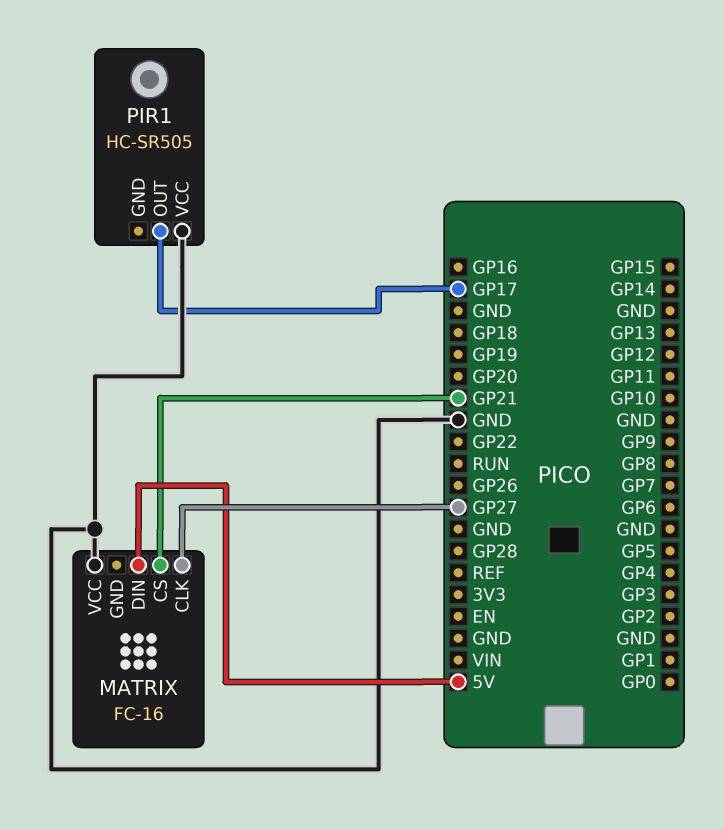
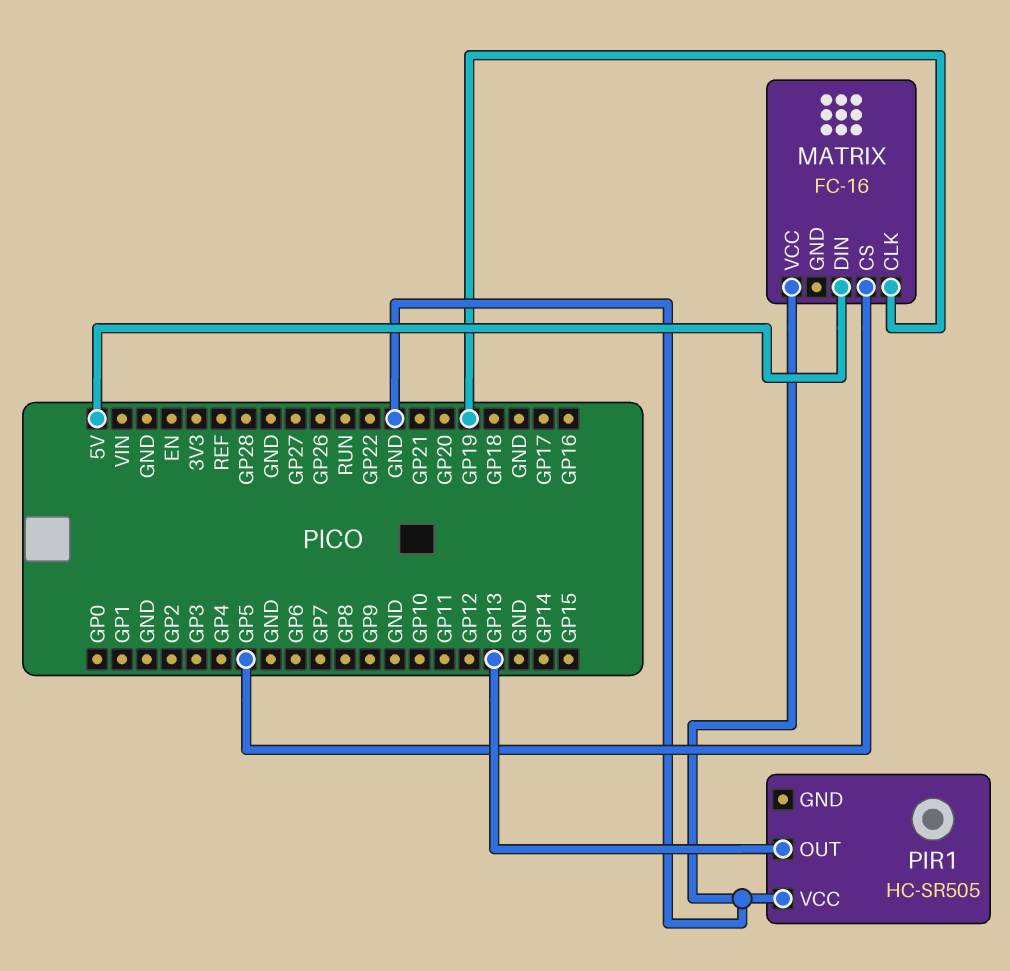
MATRIX pin CLK: GP27 -> GP19
MATRIX pin CS: GP21 -> GP5
PIR1 pin OUT: GP17 -> GP13

